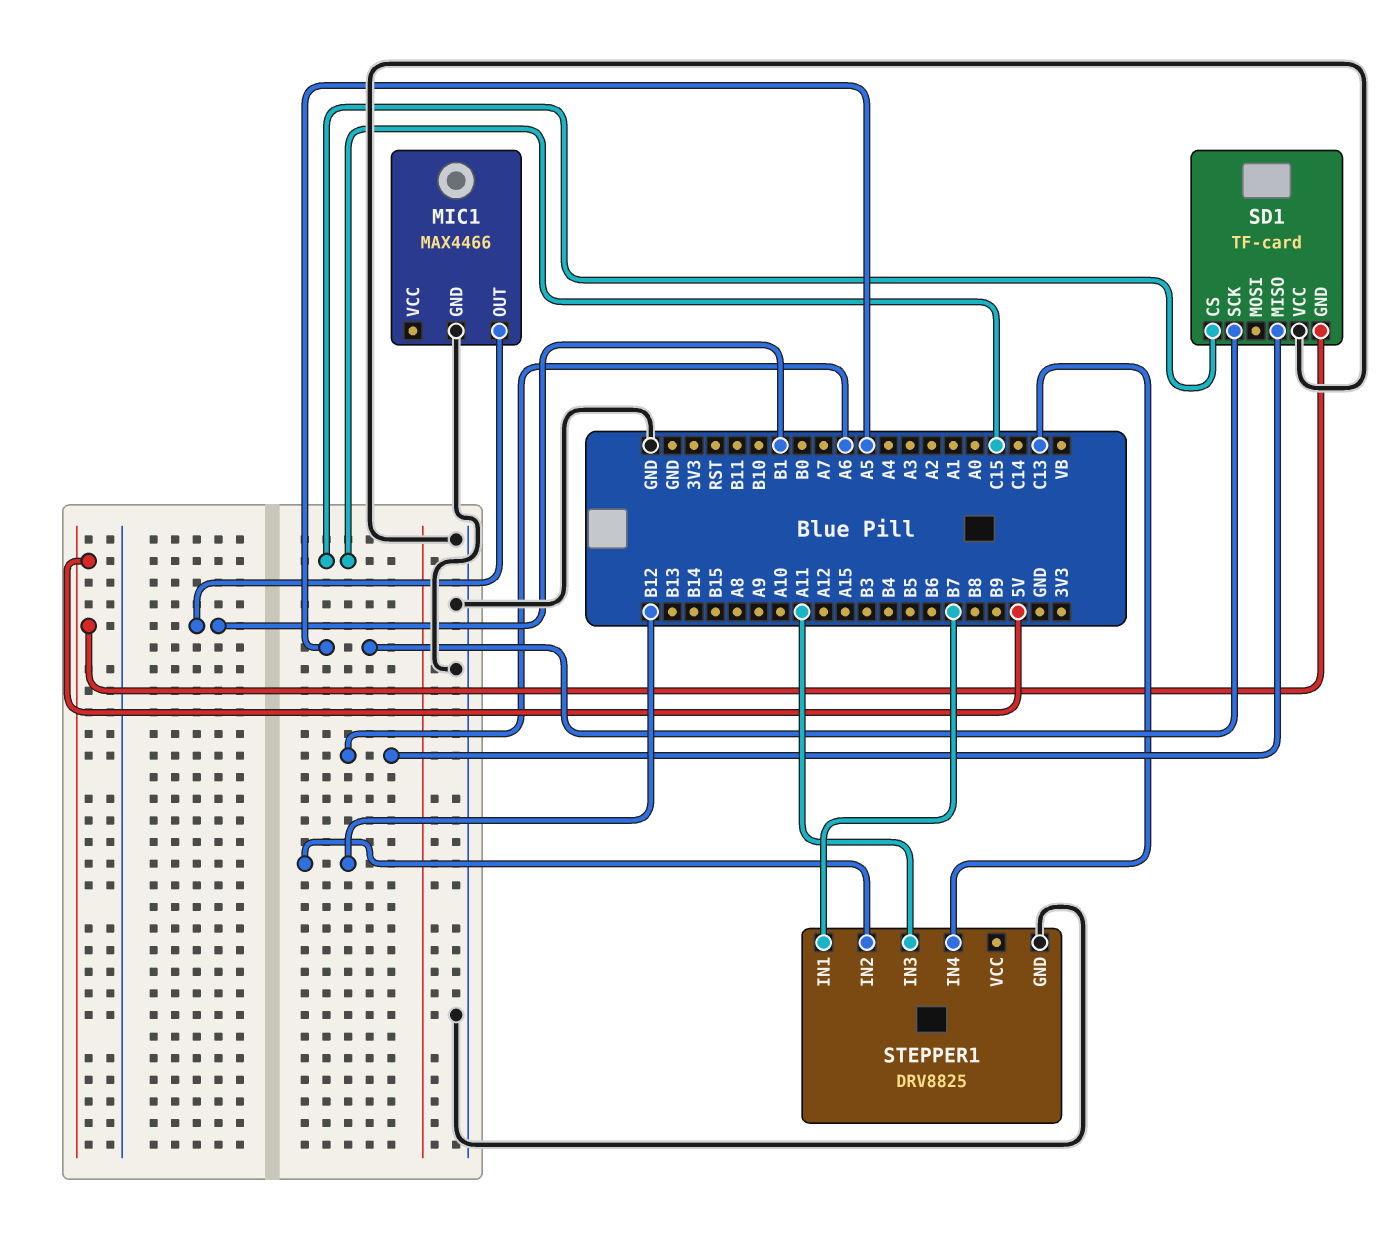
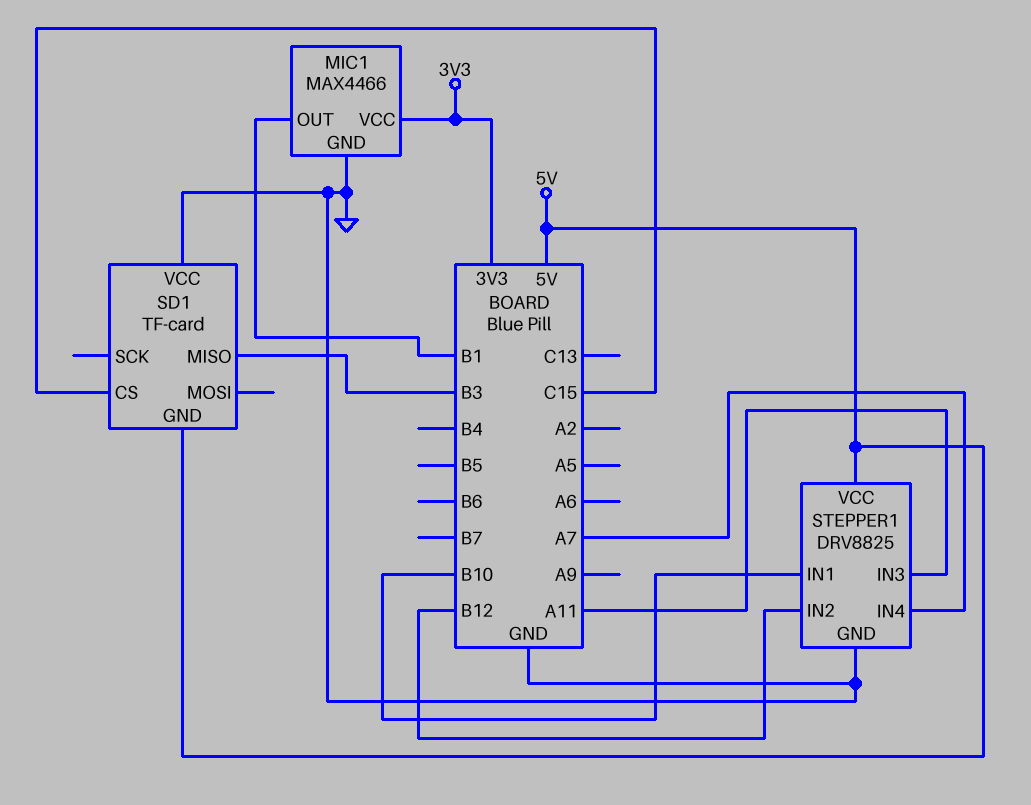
MIC1 pin VCC: none -> 3V3
SD1 pin MISO: A6 -> B3
SD1 pin SCK: A5 -> none
STEPPER1 pin IN1: B7 -> B10
STEPPER1 pin IN4: C13 -> A7
STEPPER1 pin VCC: none -> 5V

